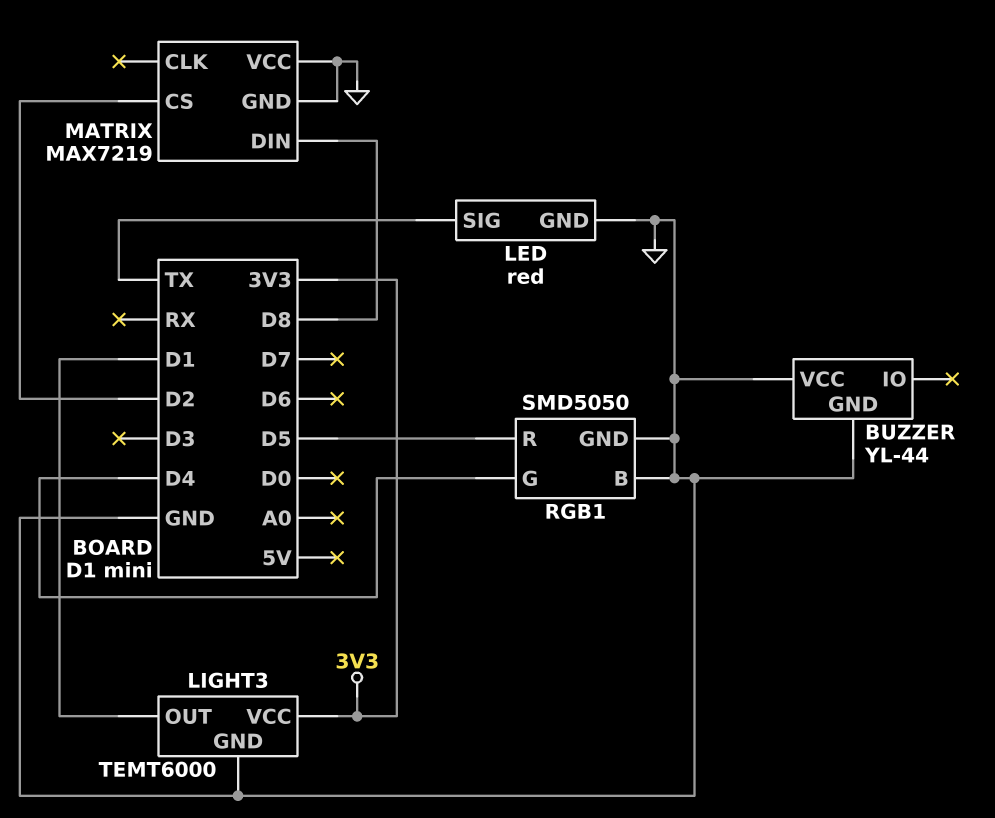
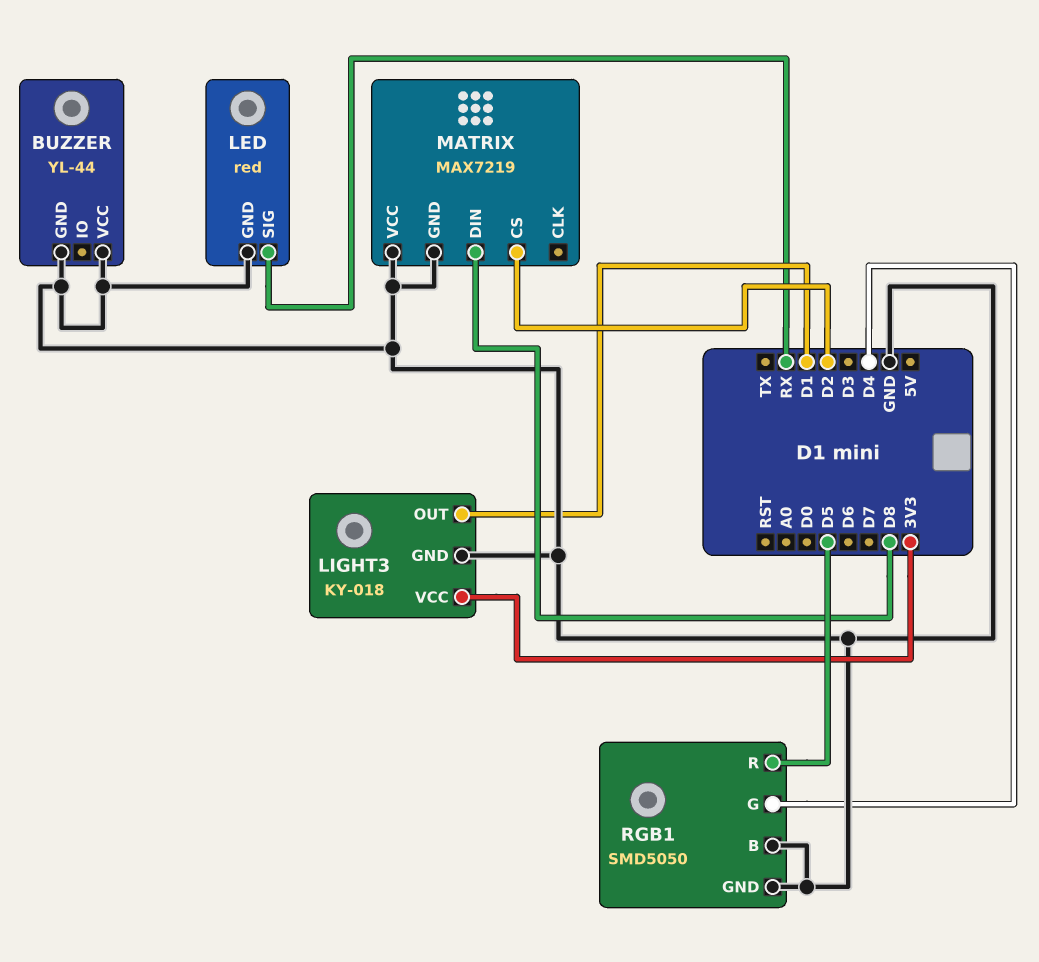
LED pin SIG: TX -> RX
LIGHT3: TEMT6000 -> KY-018

